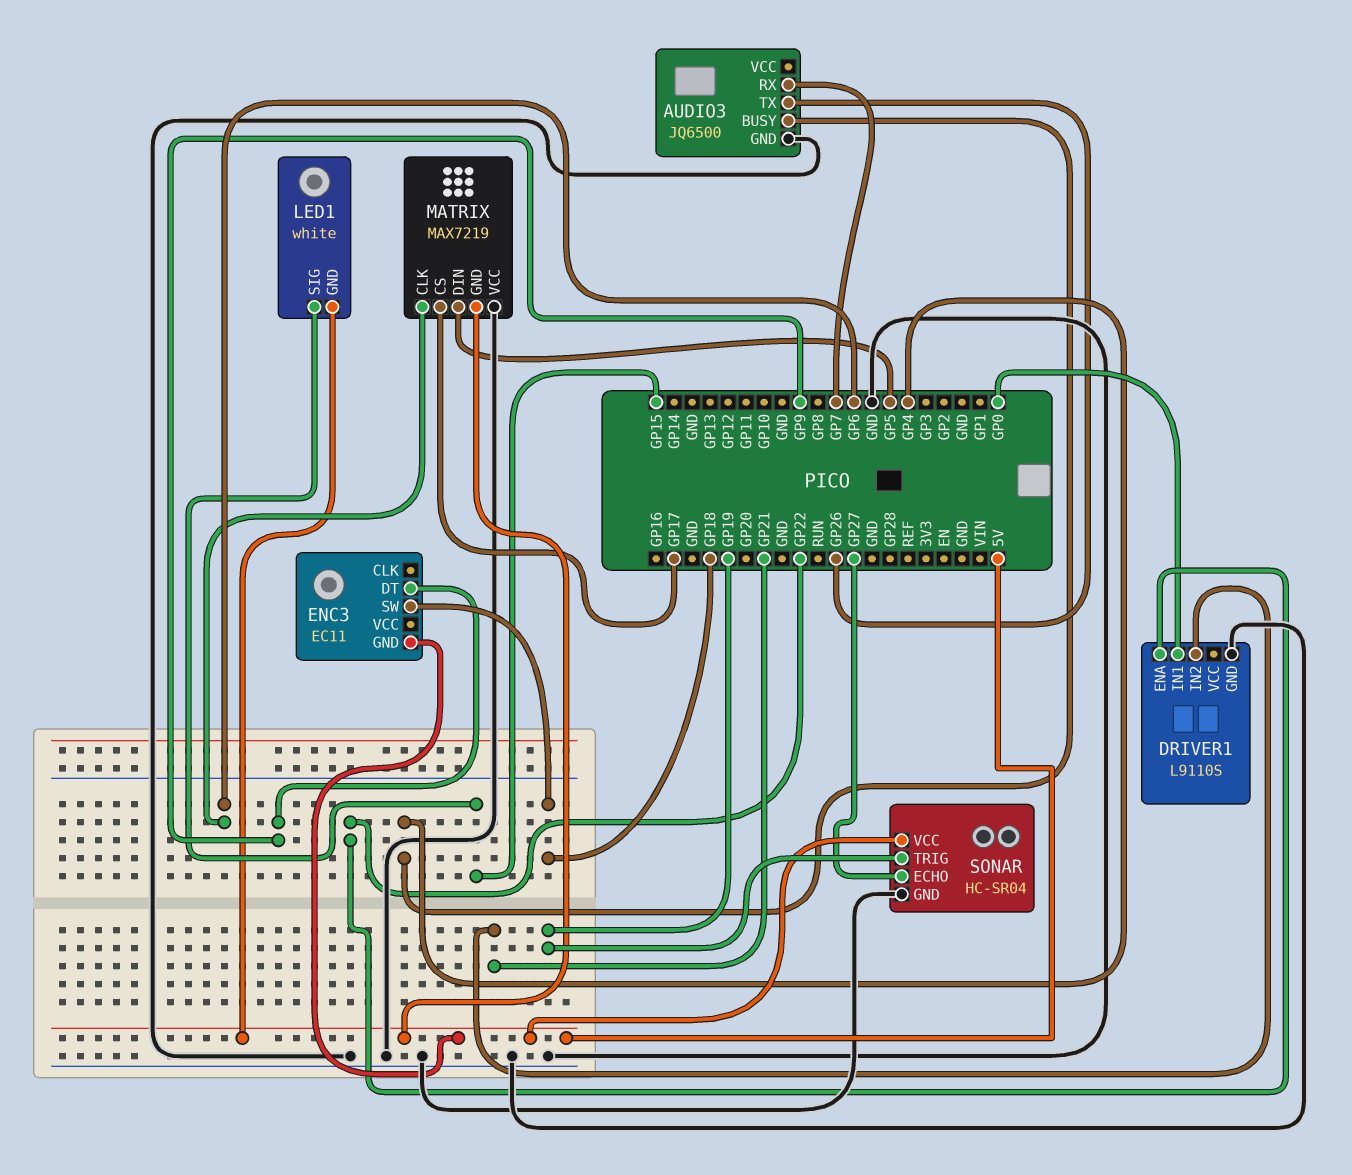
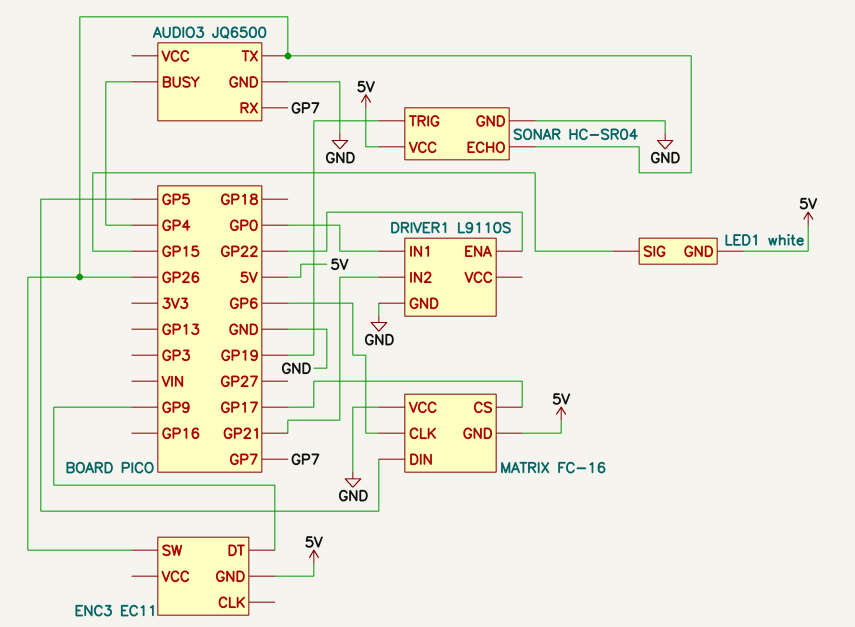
ENC3 pin SW: GP18 -> GP26
MATRIX: MAX7219 -> FC-16
SONAR pin ECHO: GP27 -> GP26

